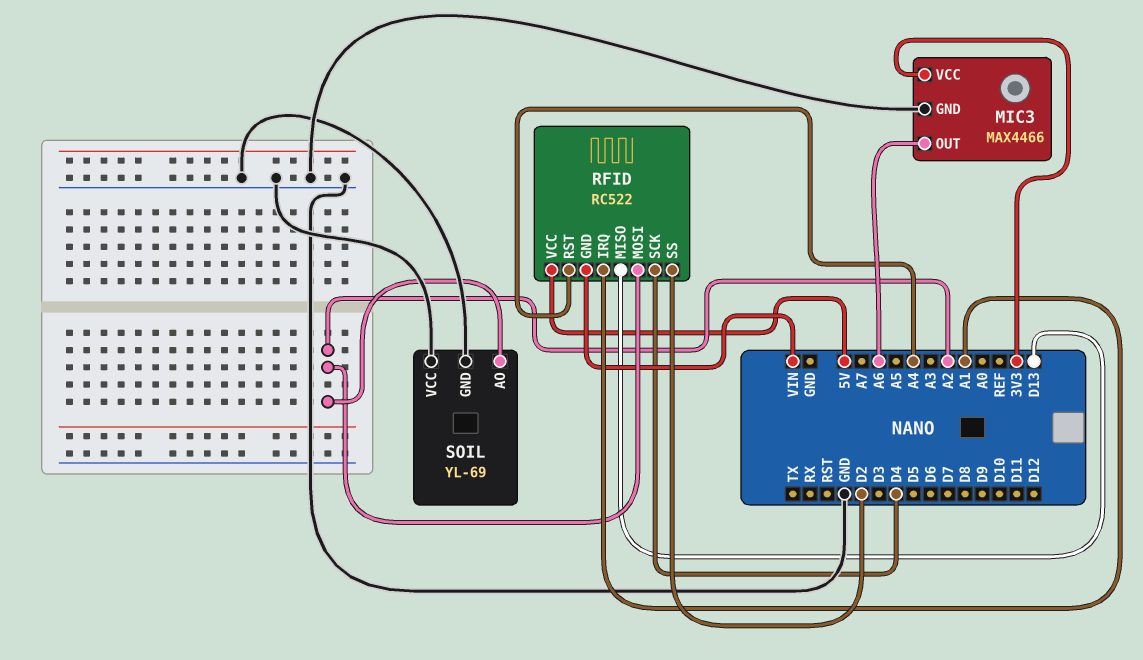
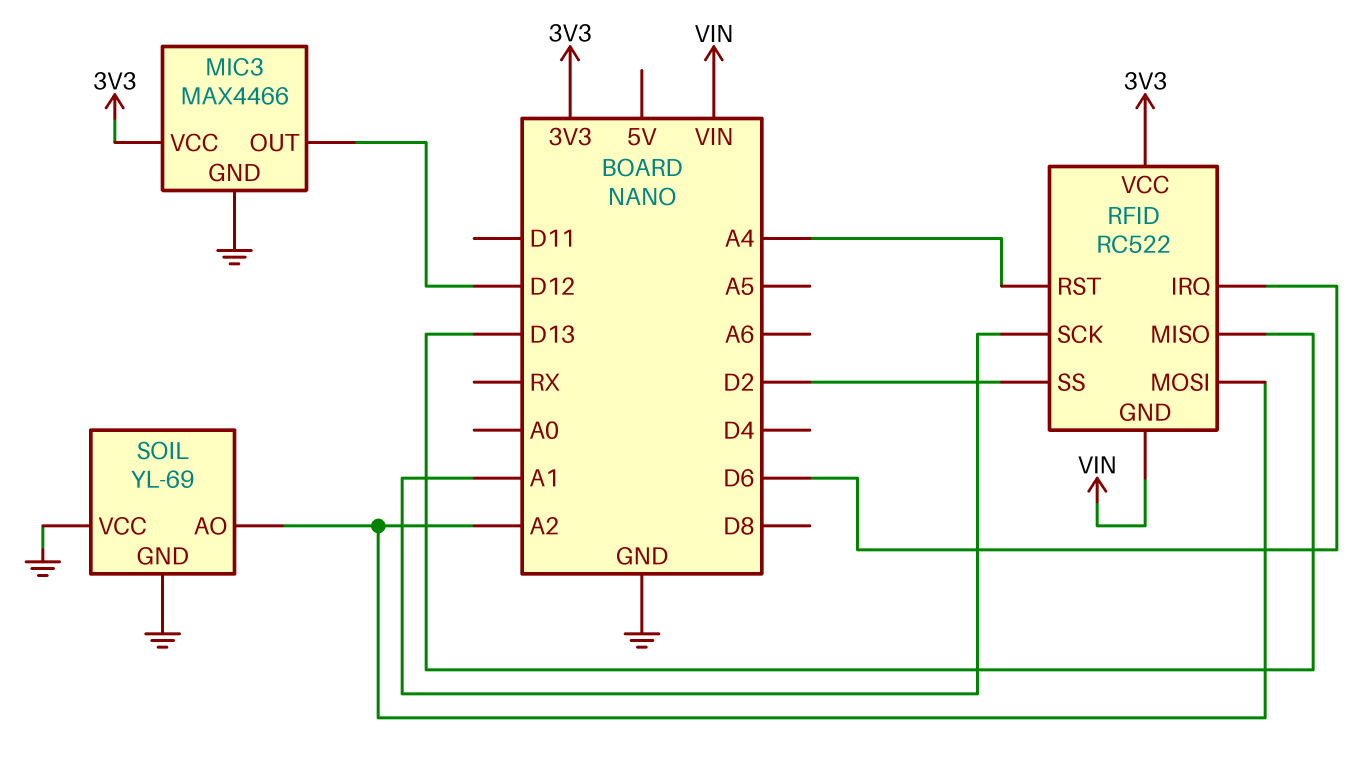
MIC3 pin OUT: A6 -> D12
RFID pin IRQ: A1 -> D6
RFID pin SCK: D4 -> A1
RFID pin VCC: 5V -> 3V3

